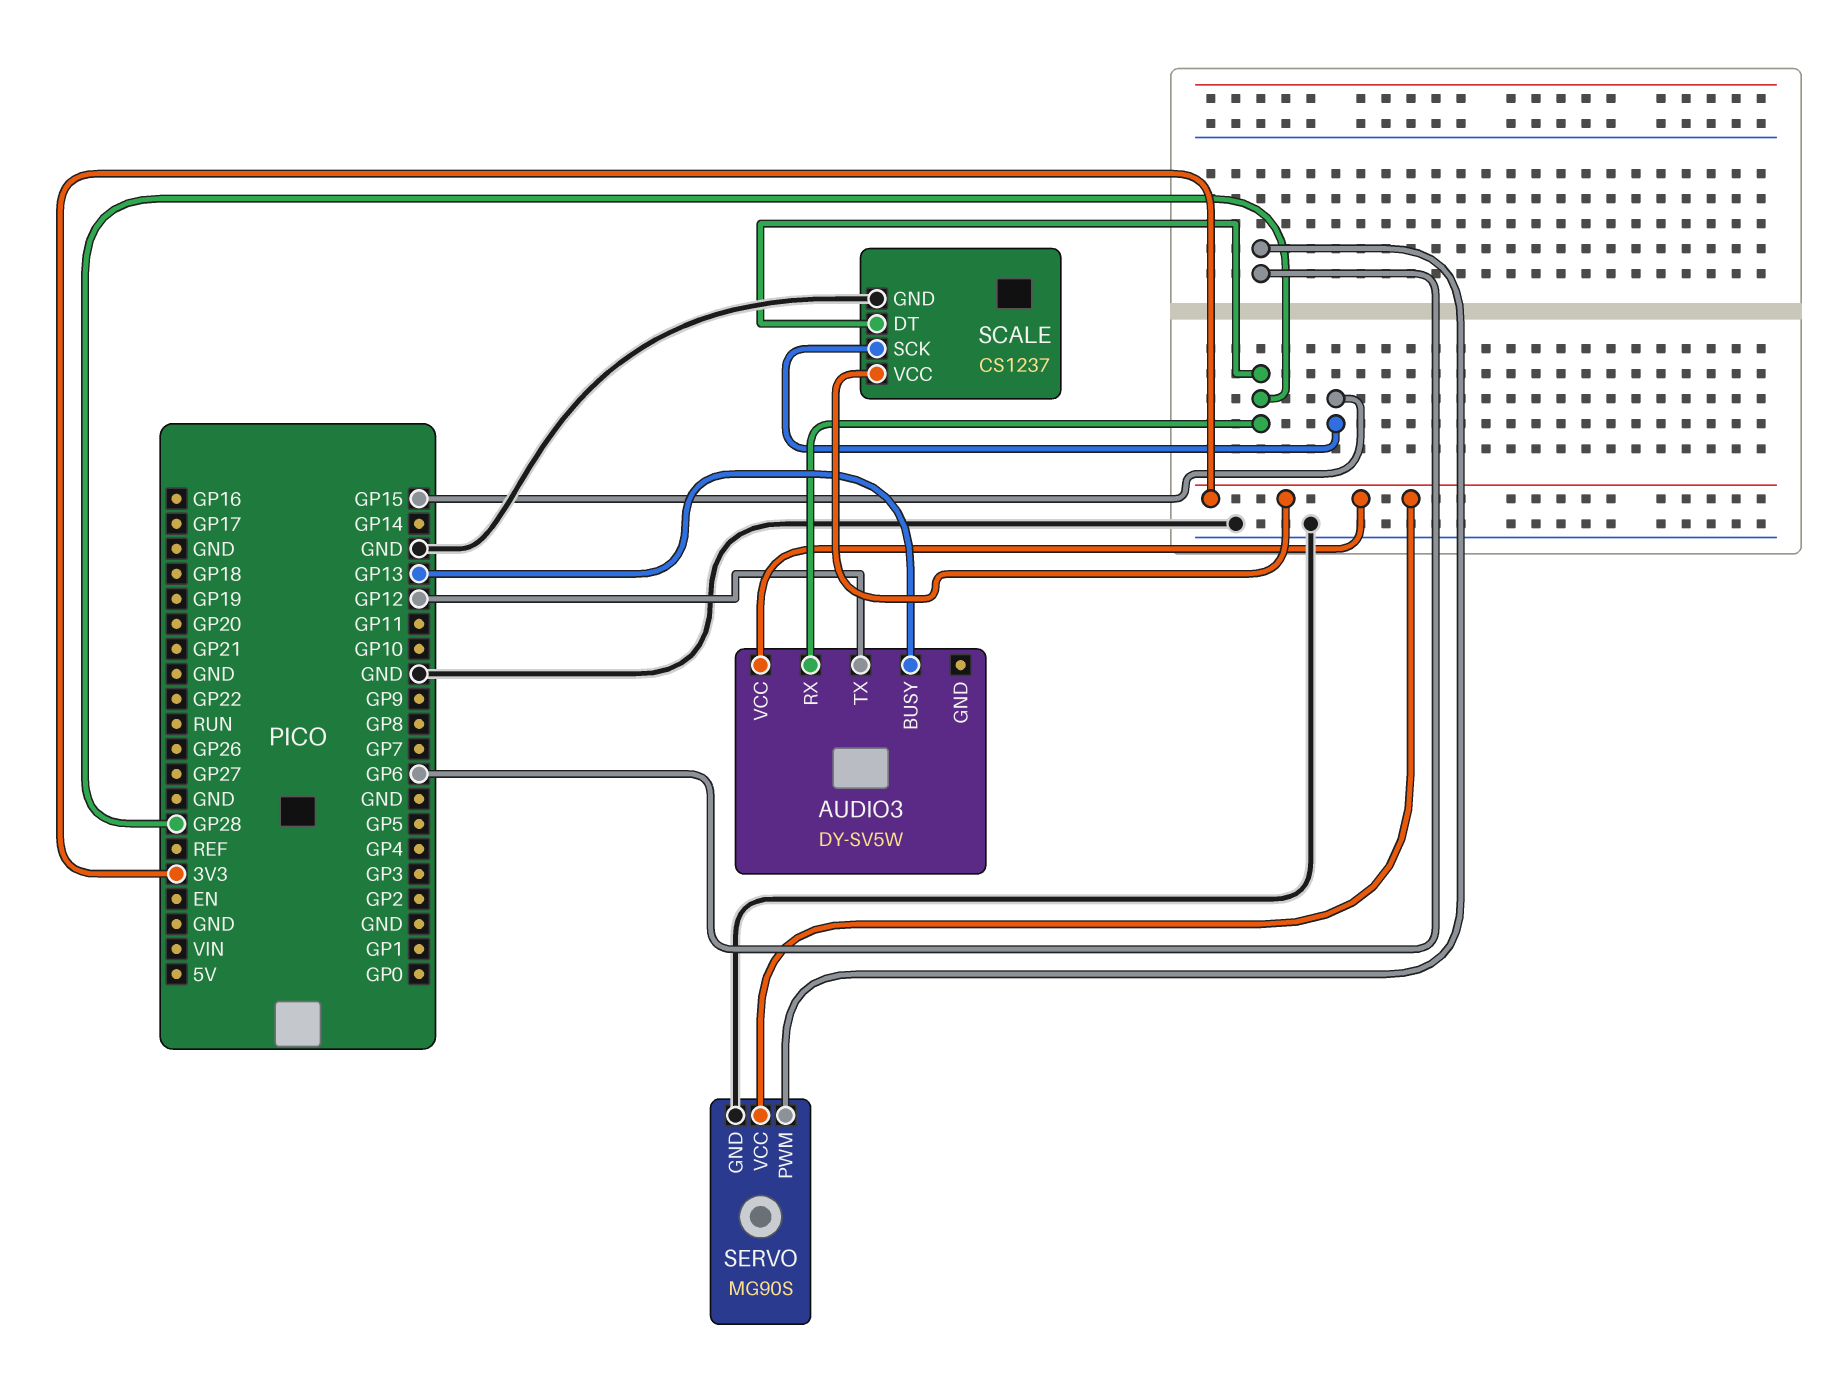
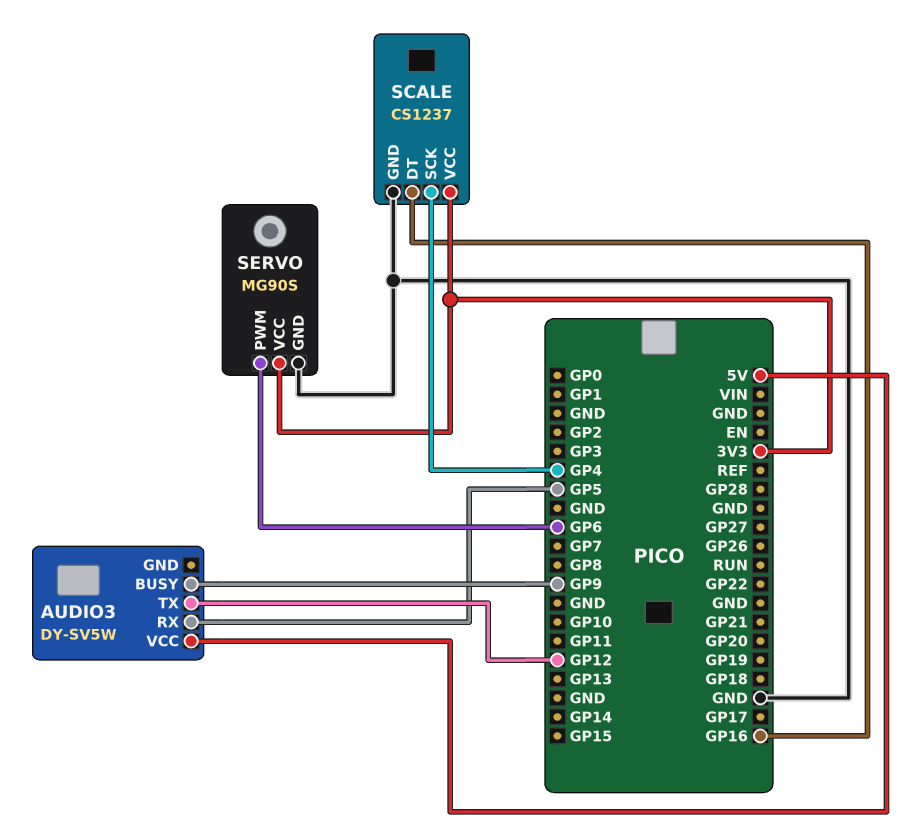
AUDIO3 pin BUSY: GP13 -> GP9
AUDIO3 pin RX: GP28 -> GP5
AUDIO3 pin VCC: 3V3 -> 5V
SCALE pin DT: GP28 -> GP16
SCALE pin SCK: GP15 -> GP4

